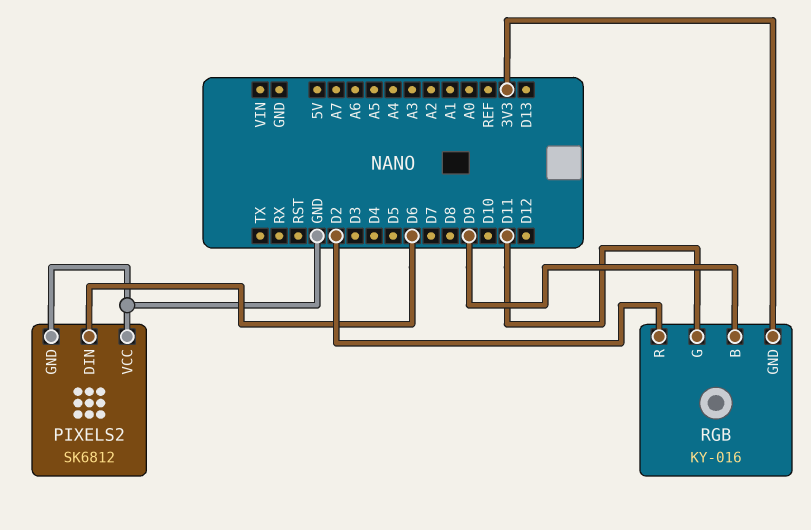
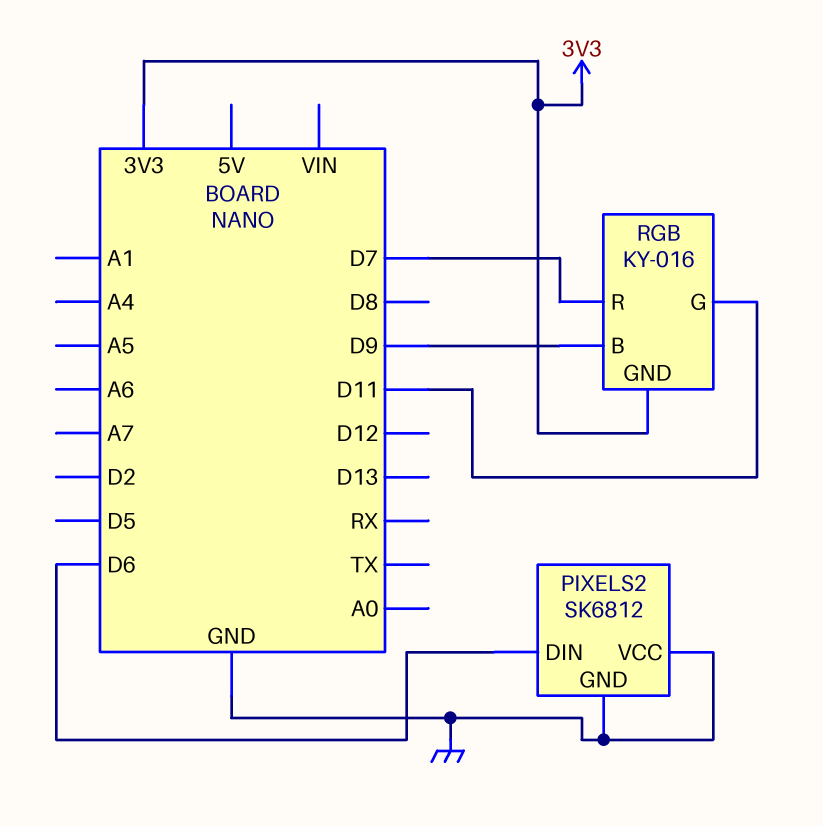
RGB pin R: D2 -> D7

